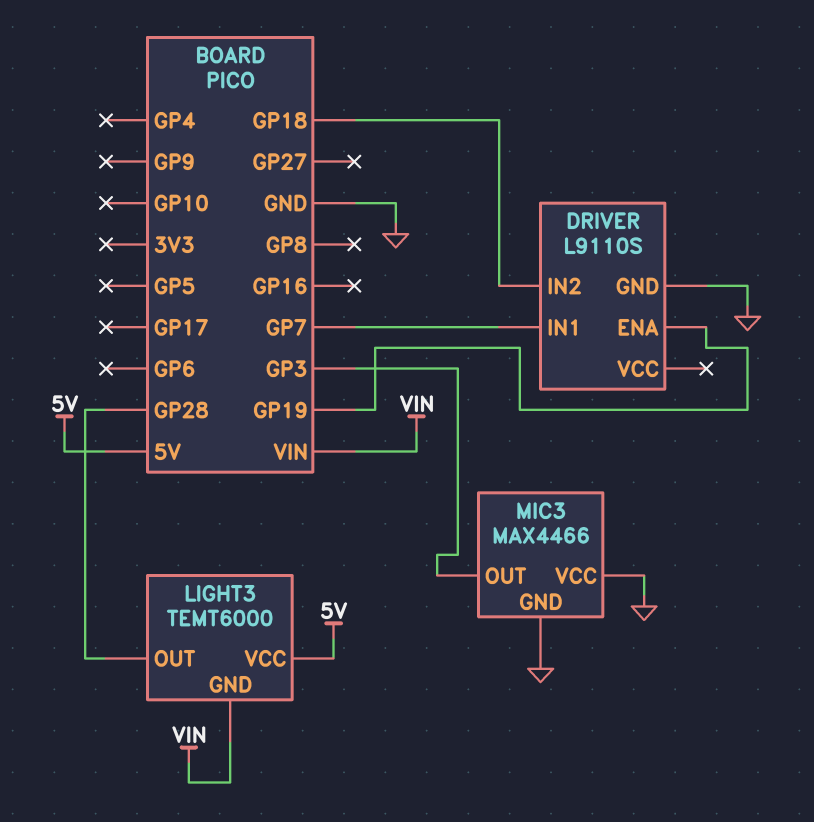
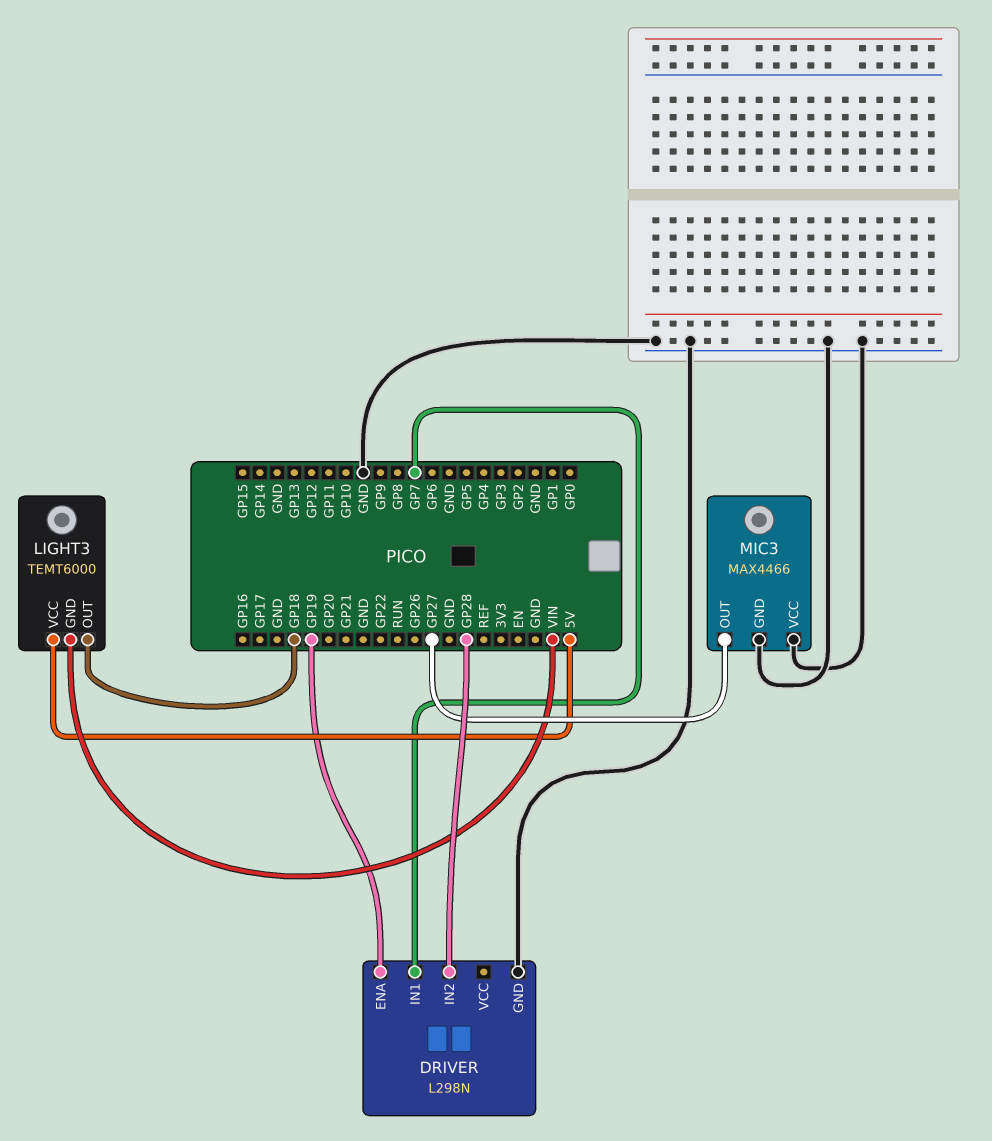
DRIVER: L9110S -> L298N
DRIVER pin IN2: GP18 -> GP28
LIGHT3 pin OUT: GP28 -> GP18
MIC3 pin OUT: GP3 -> GP27

